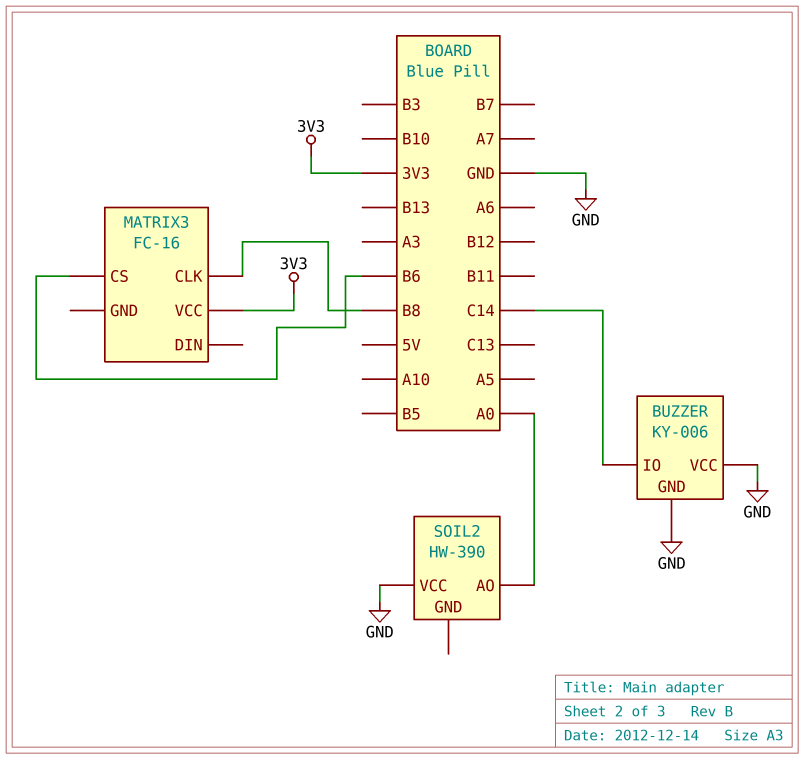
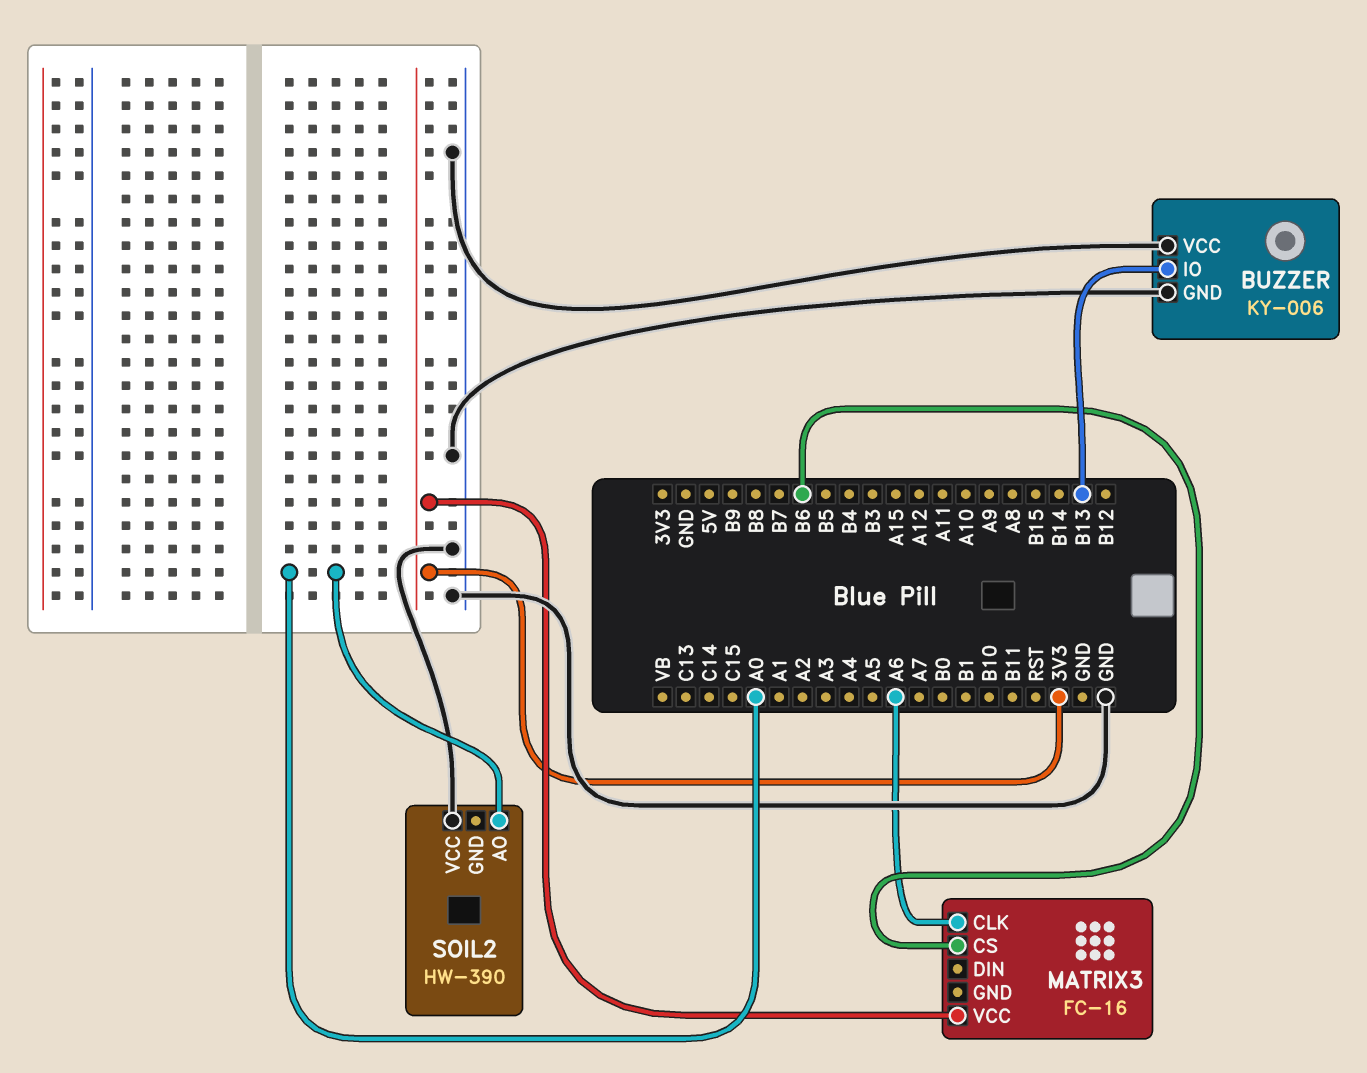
BUZZER pin IO: C14 -> B13
MATRIX3 pin CLK: B8 -> A6

